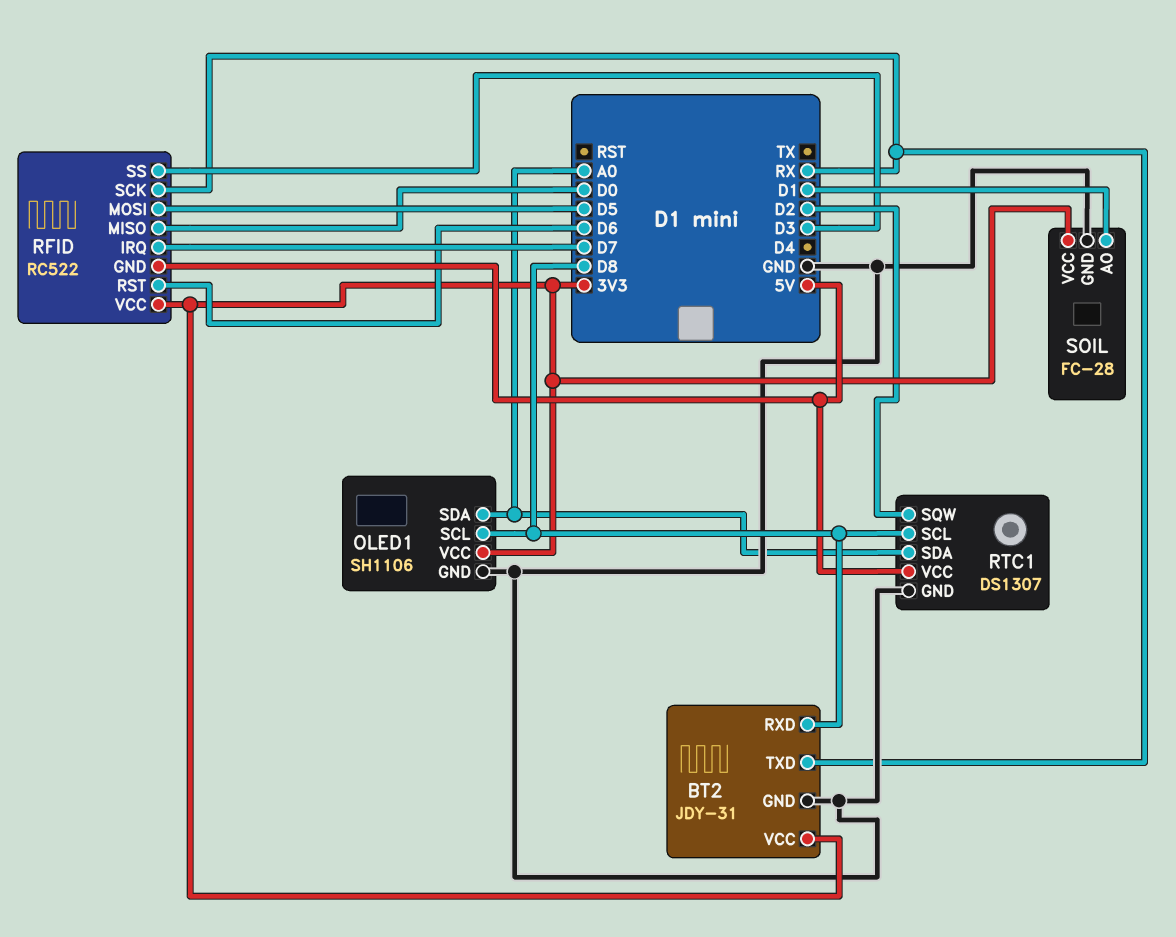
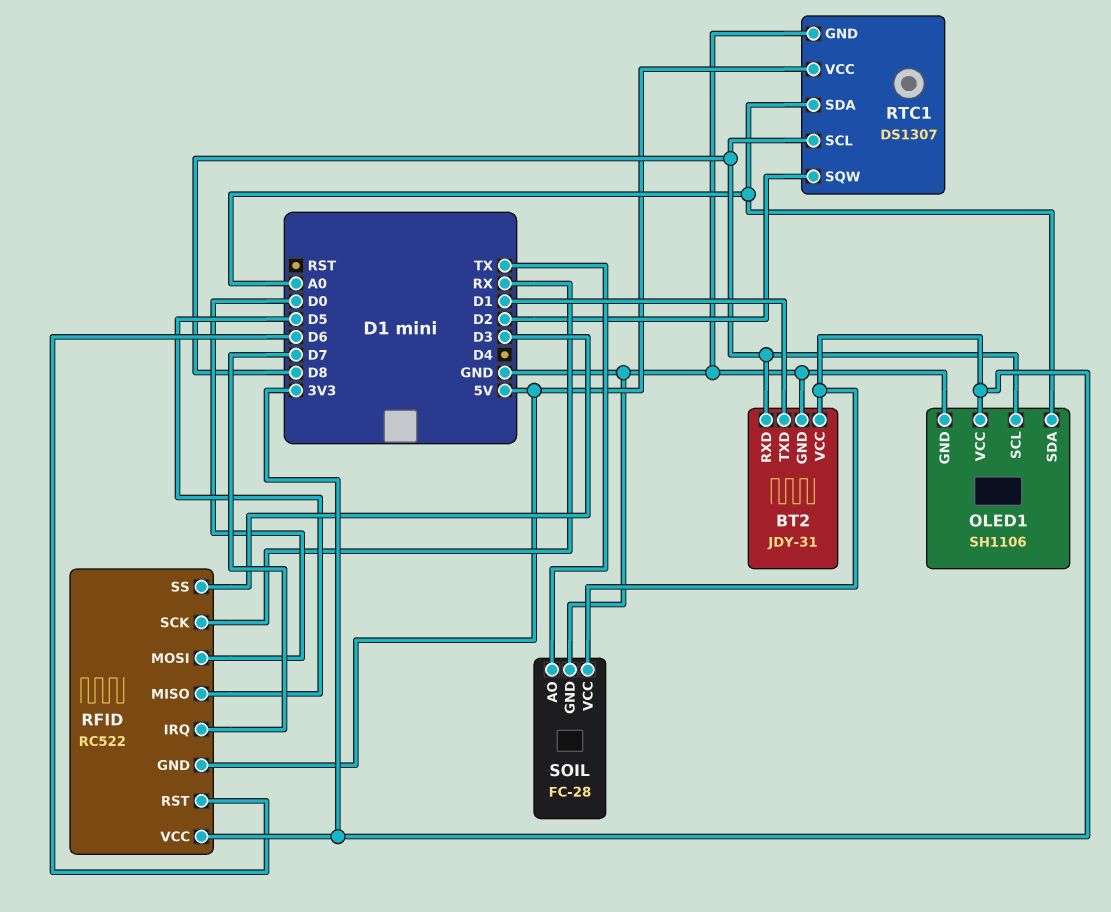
BT2 pin TXD: RX -> D1
RFID pin MISO: D0 -> D5
RFID pin MOSI: D5 -> D0
SOIL pin AO: D1 -> TX

